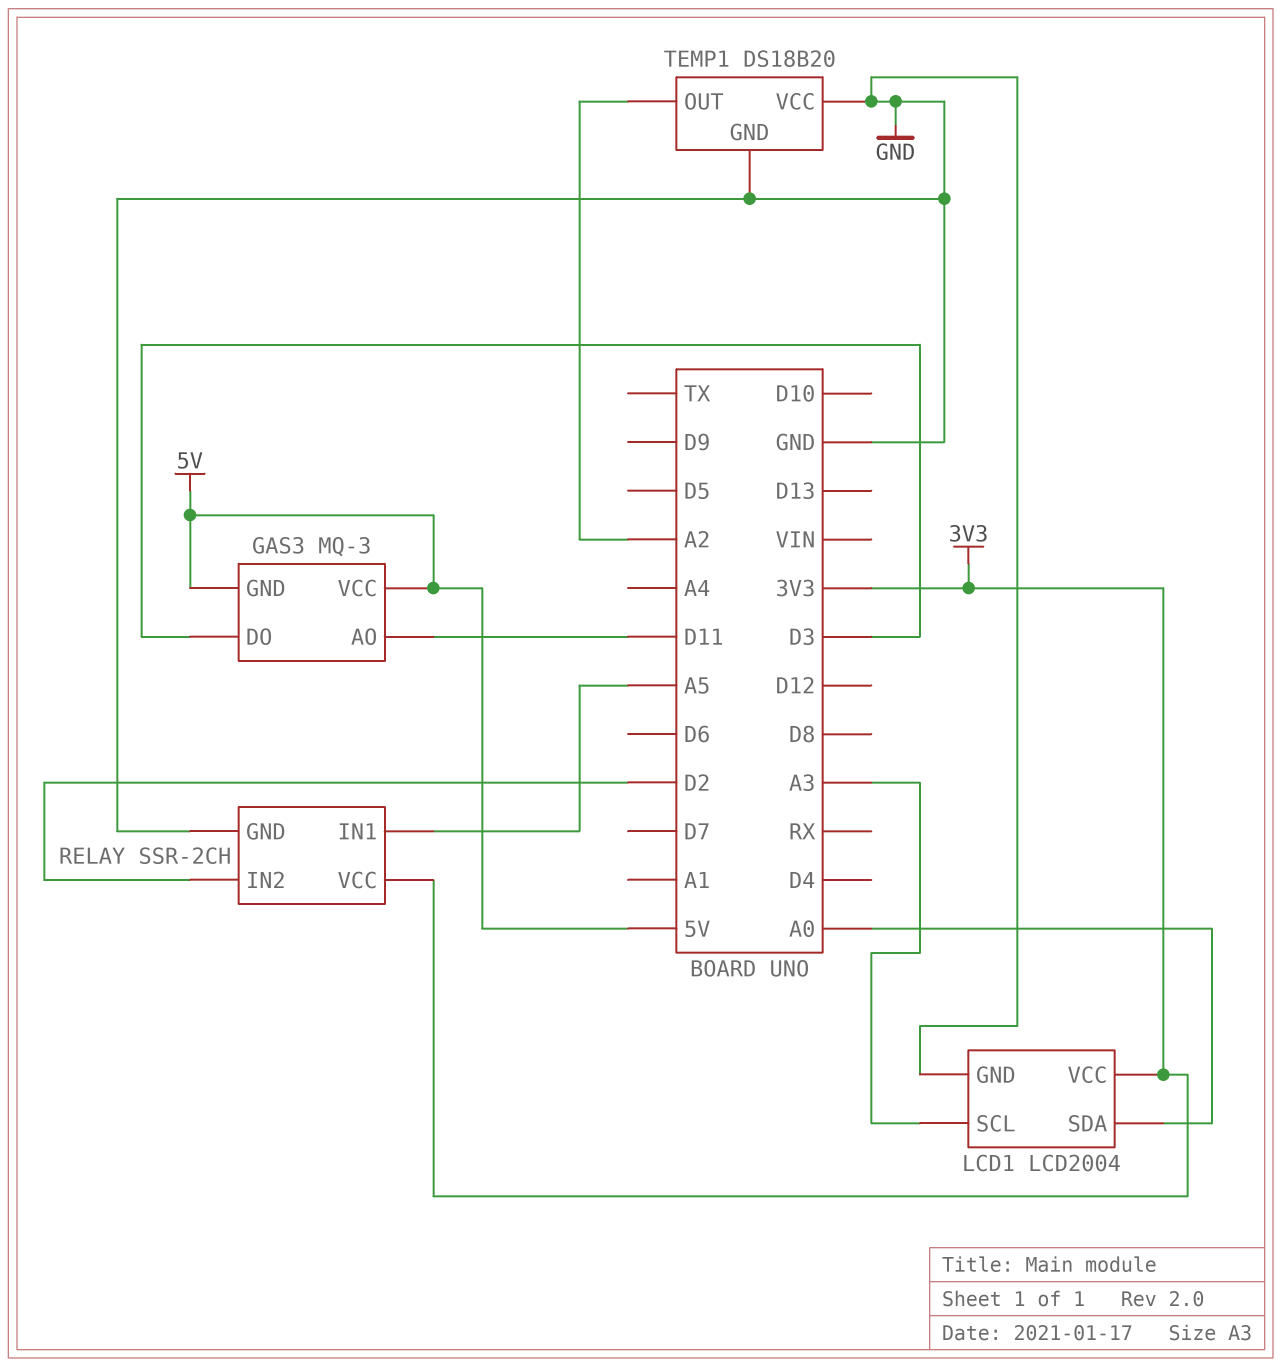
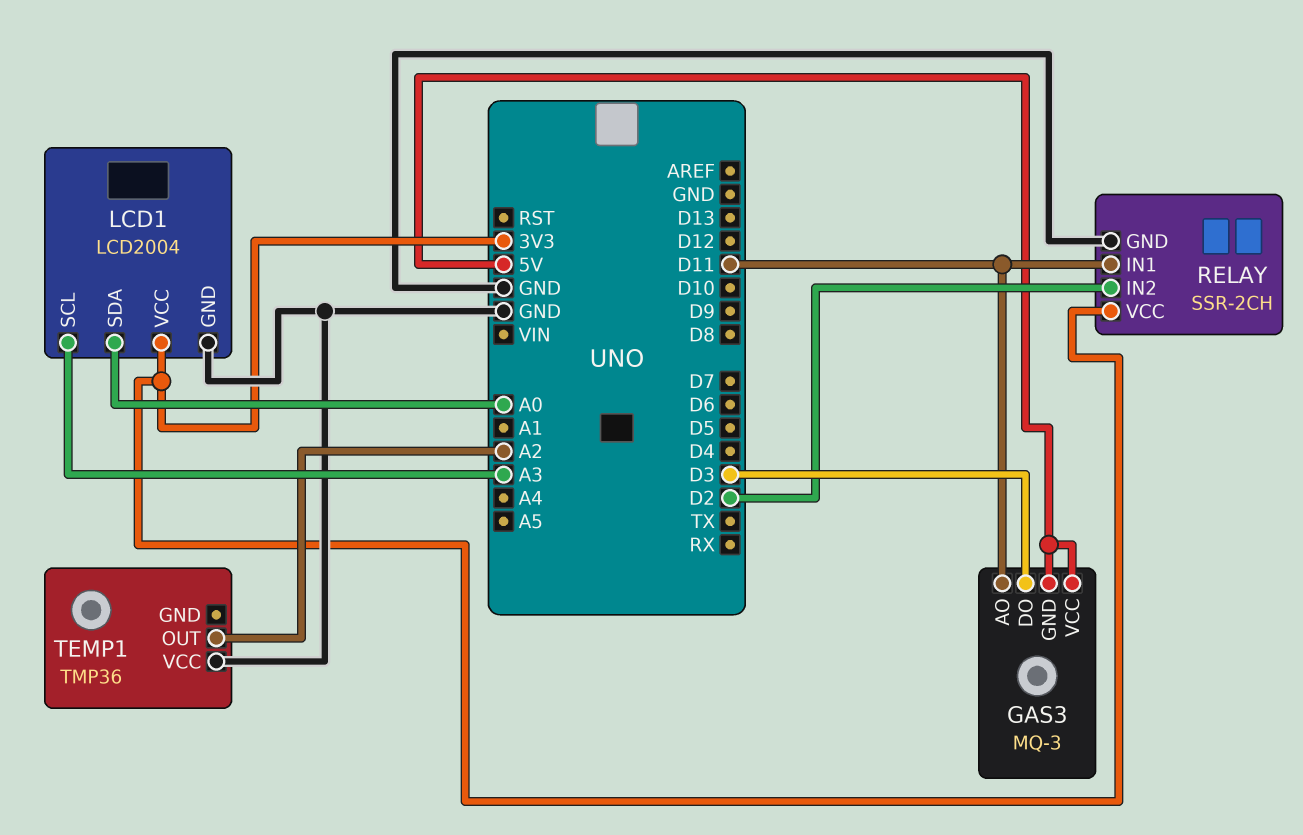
RELAY pin IN1: A5 -> D11
TEMP1: DS18B20 -> TMP36
TEMP1 pin GND: GND -> none

